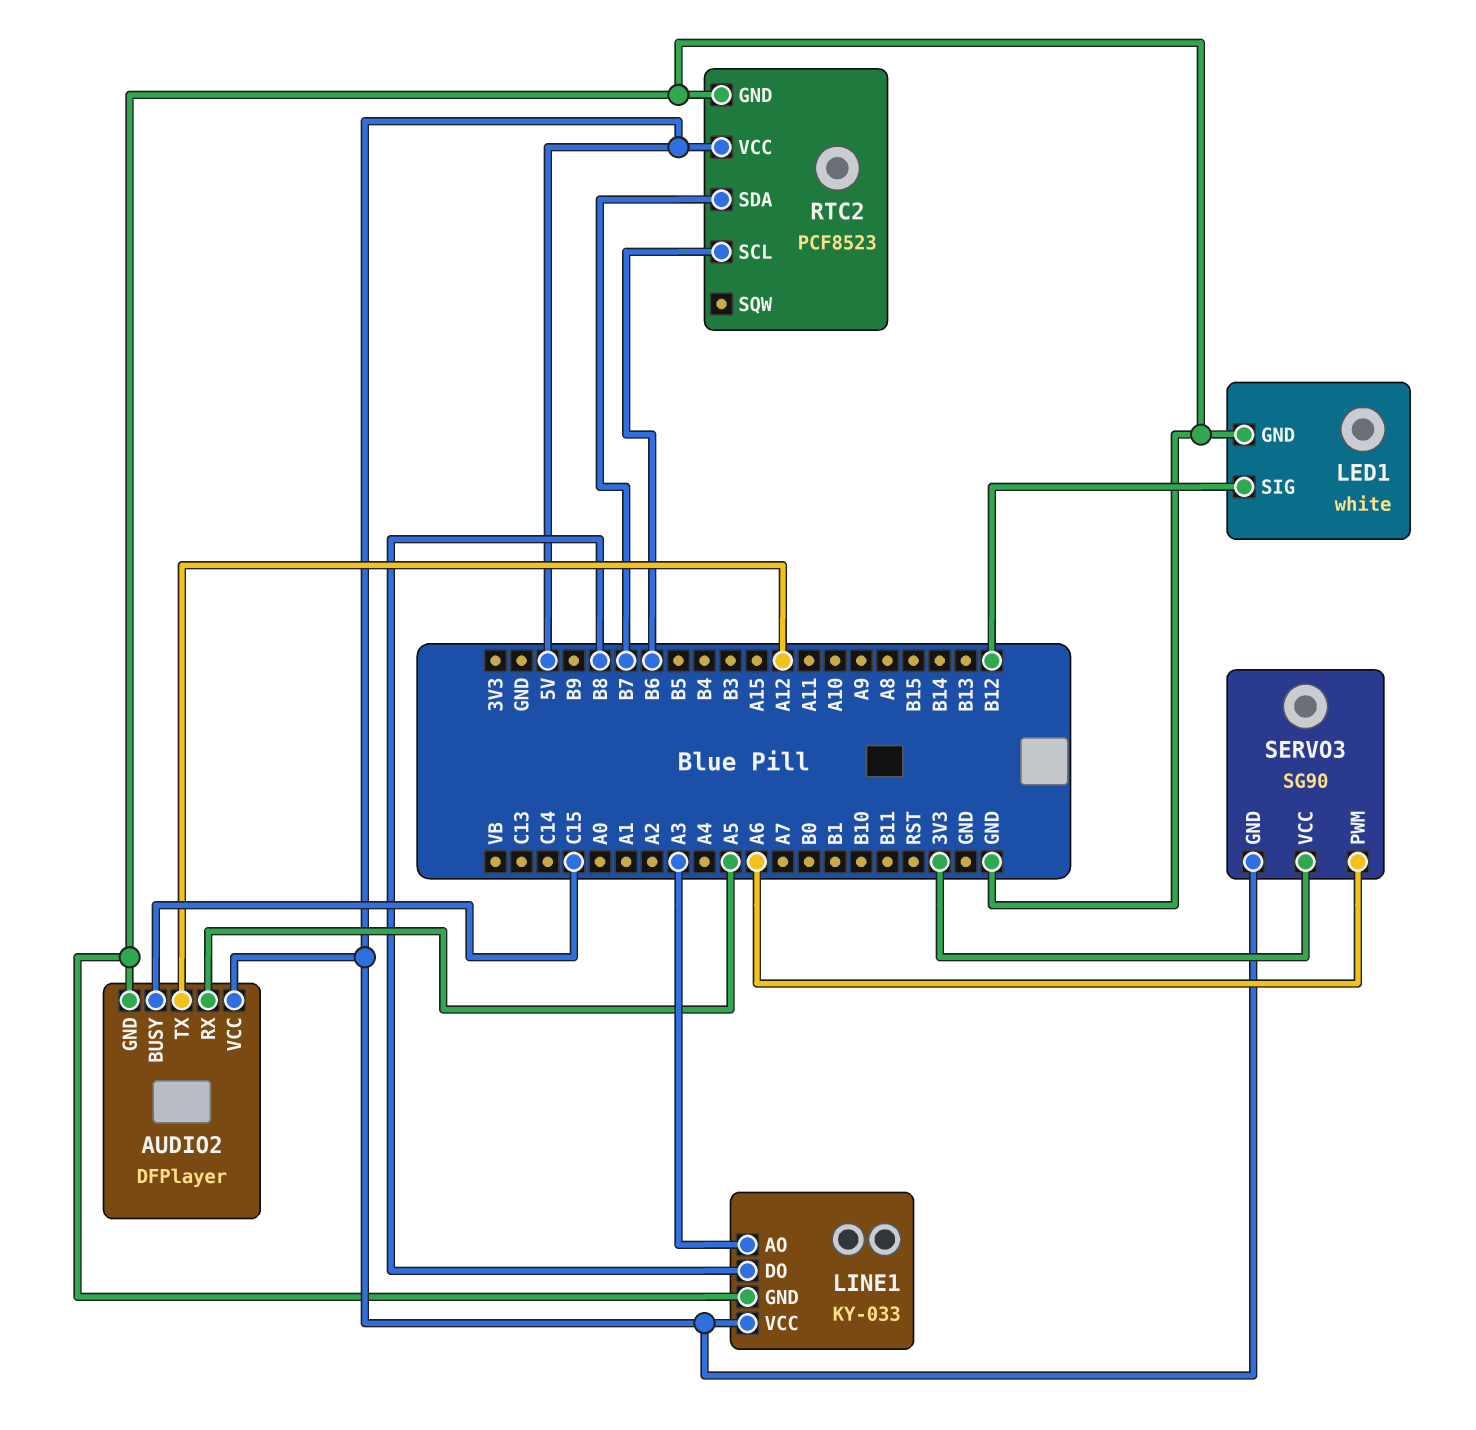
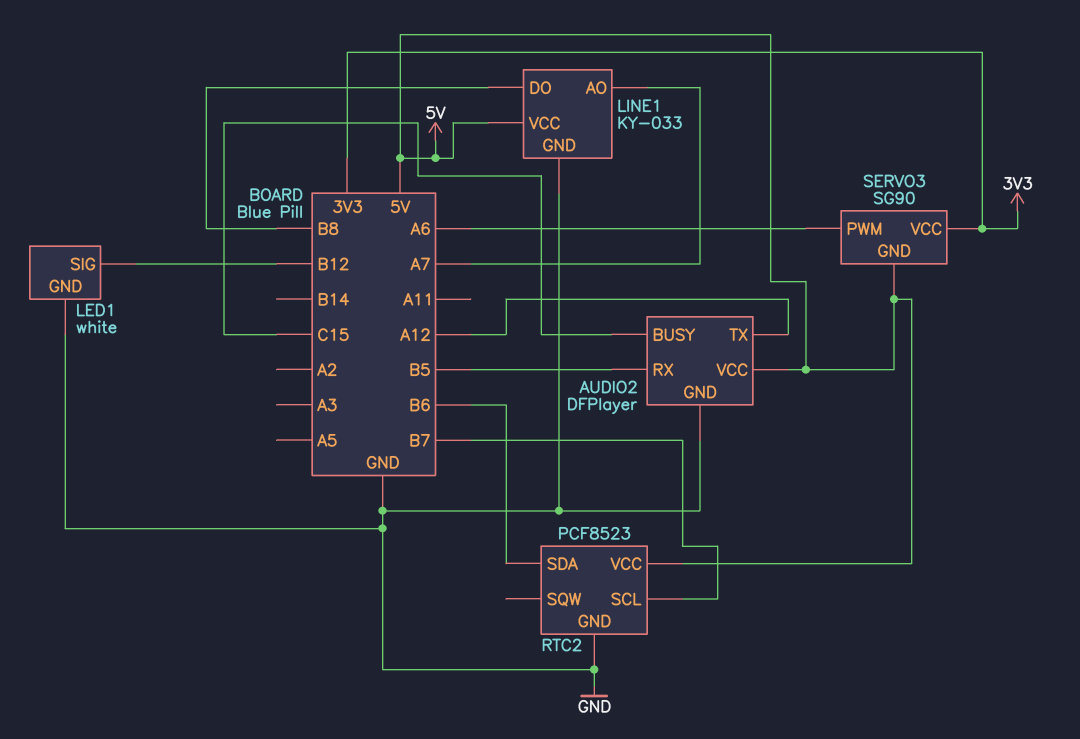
AUDIO2 pin RX: A5 -> B5
LINE1 pin AO: A3 -> A7
RTC2 pin SCL: B6 -> B7
RTC2 pin SDA: B7 -> B6

